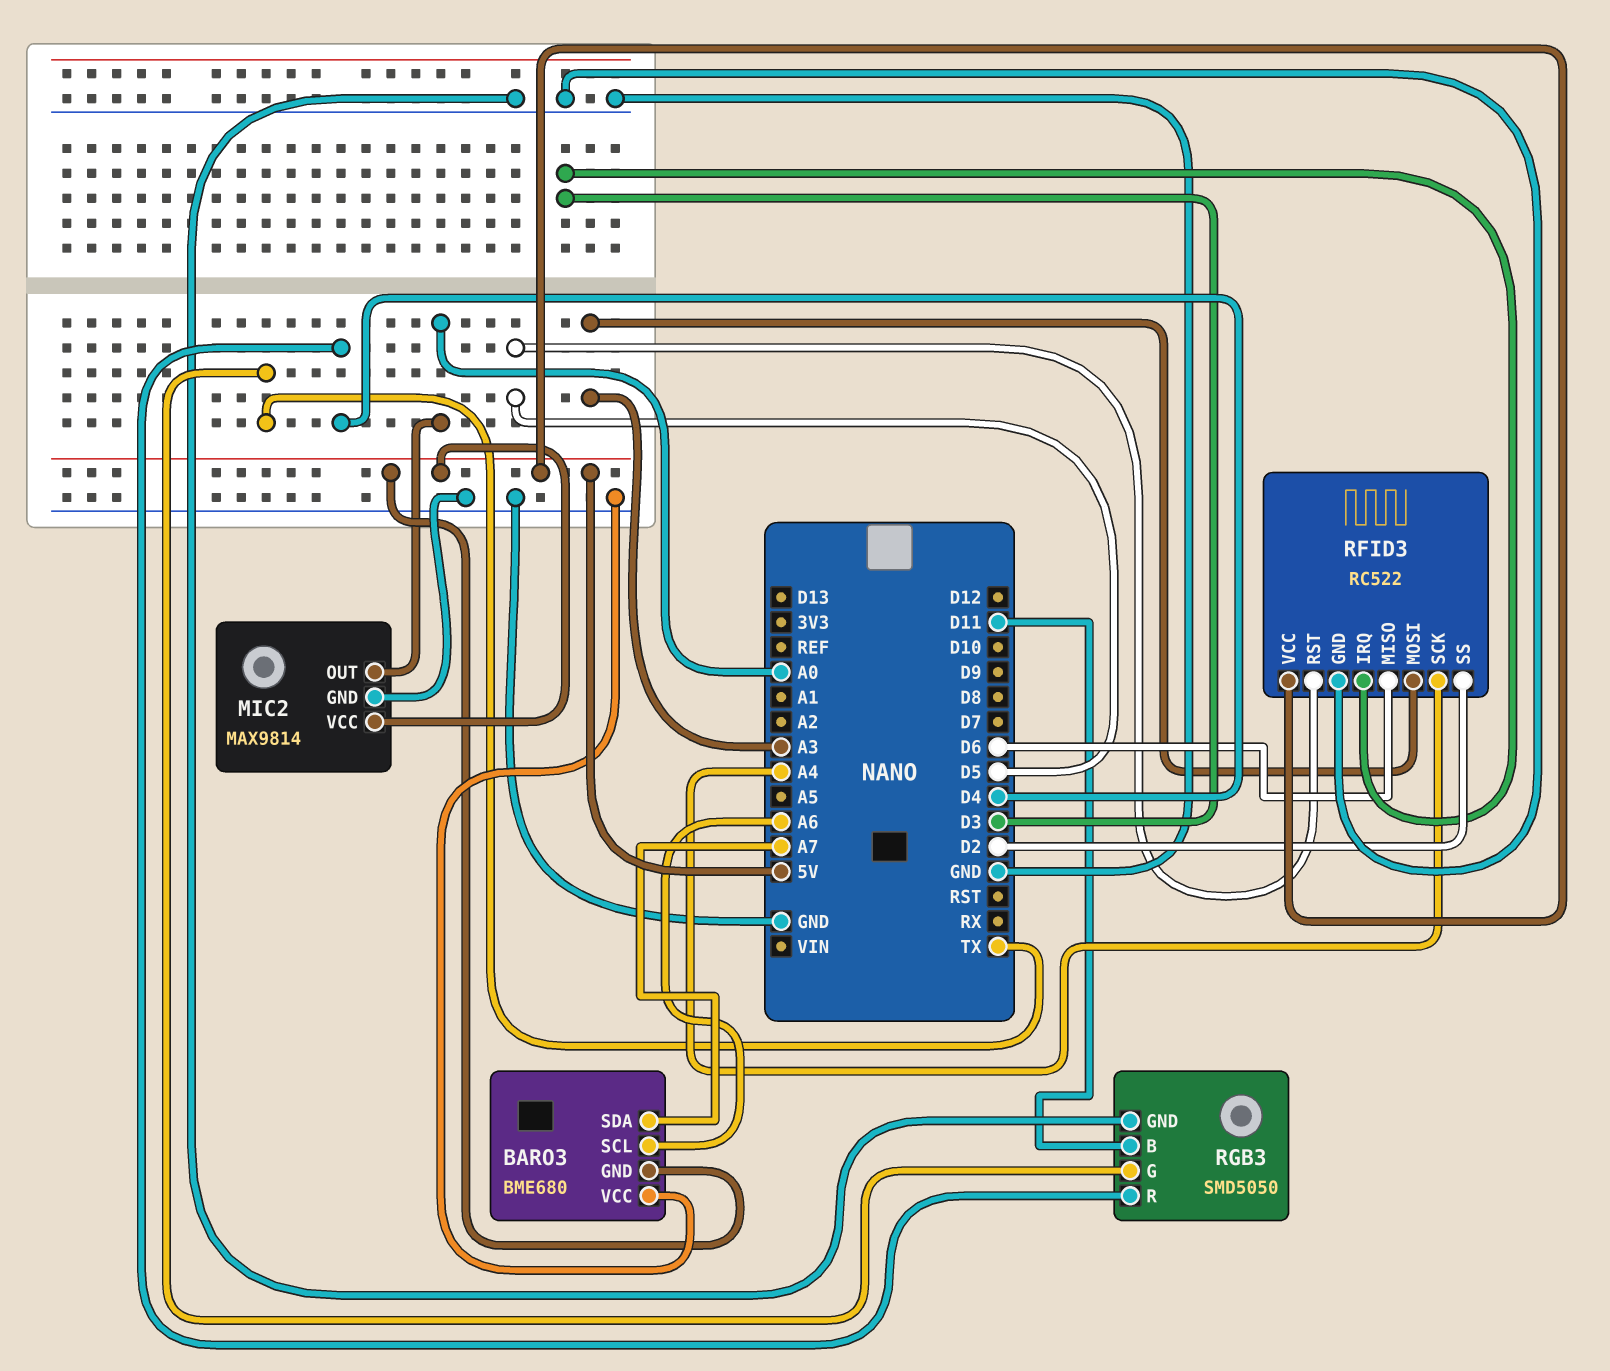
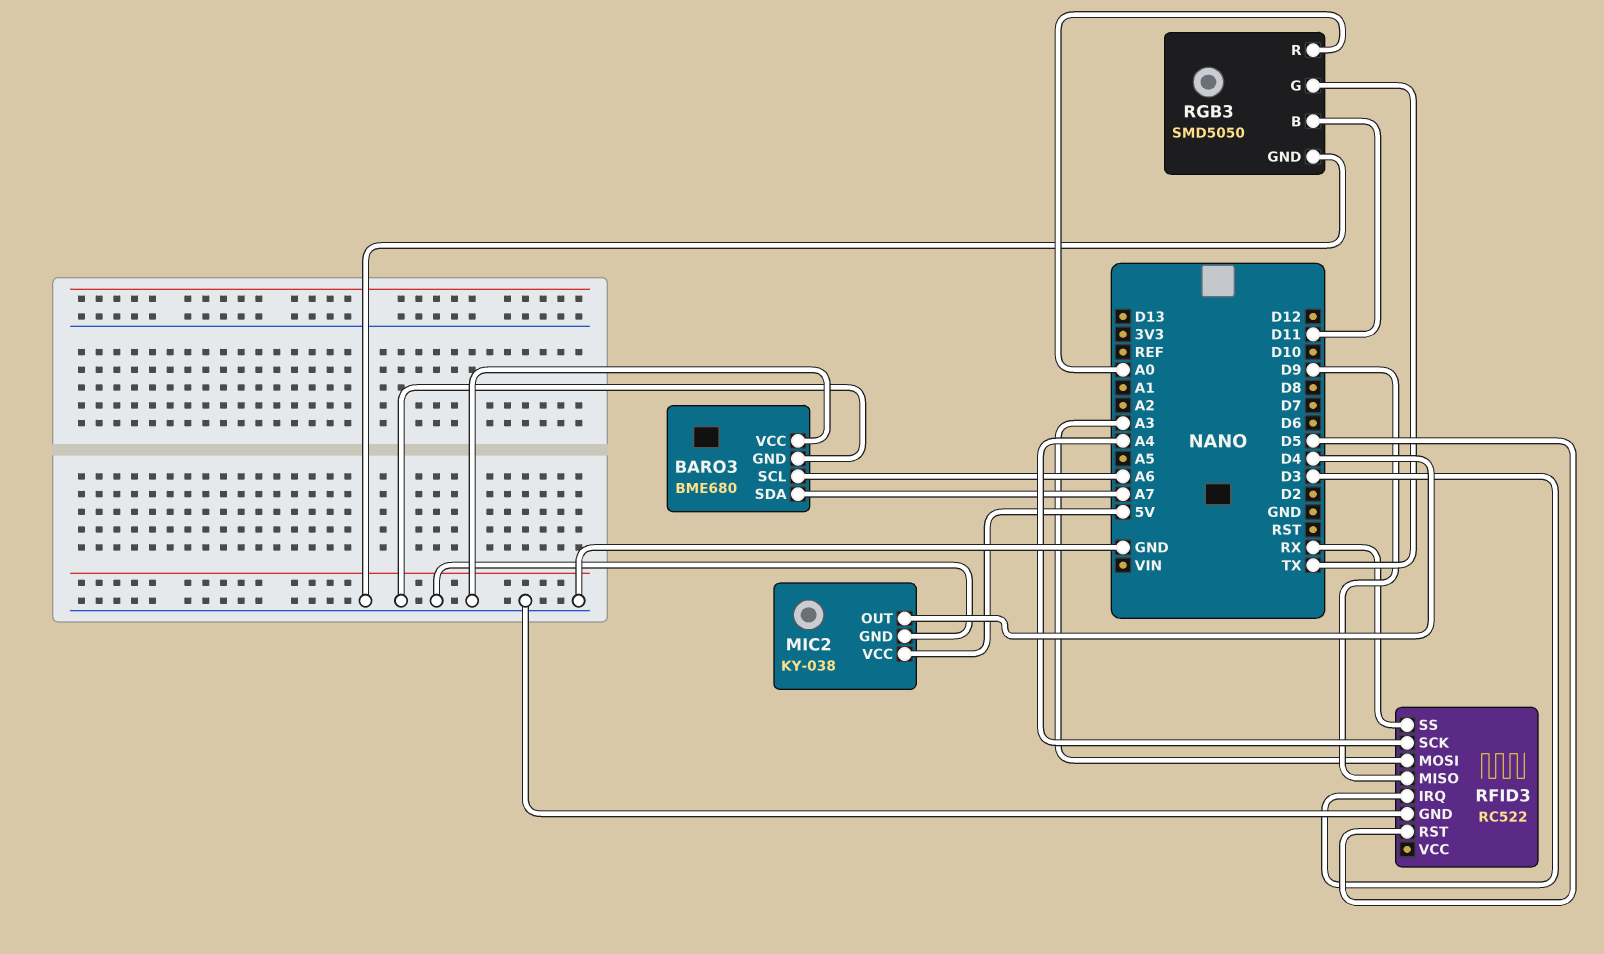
BARO3 pin GND: 5V -> GND
MIC2: MAX9814 -> KY-038
MIC2 pin OUT: A0 -> D4
RFID3 pin MISO: D6 -> D9
RFID3 pin SS: D2 -> RX
RFID3 pin VCC: 5V -> none
RGB3 pin R: D4 -> A0

